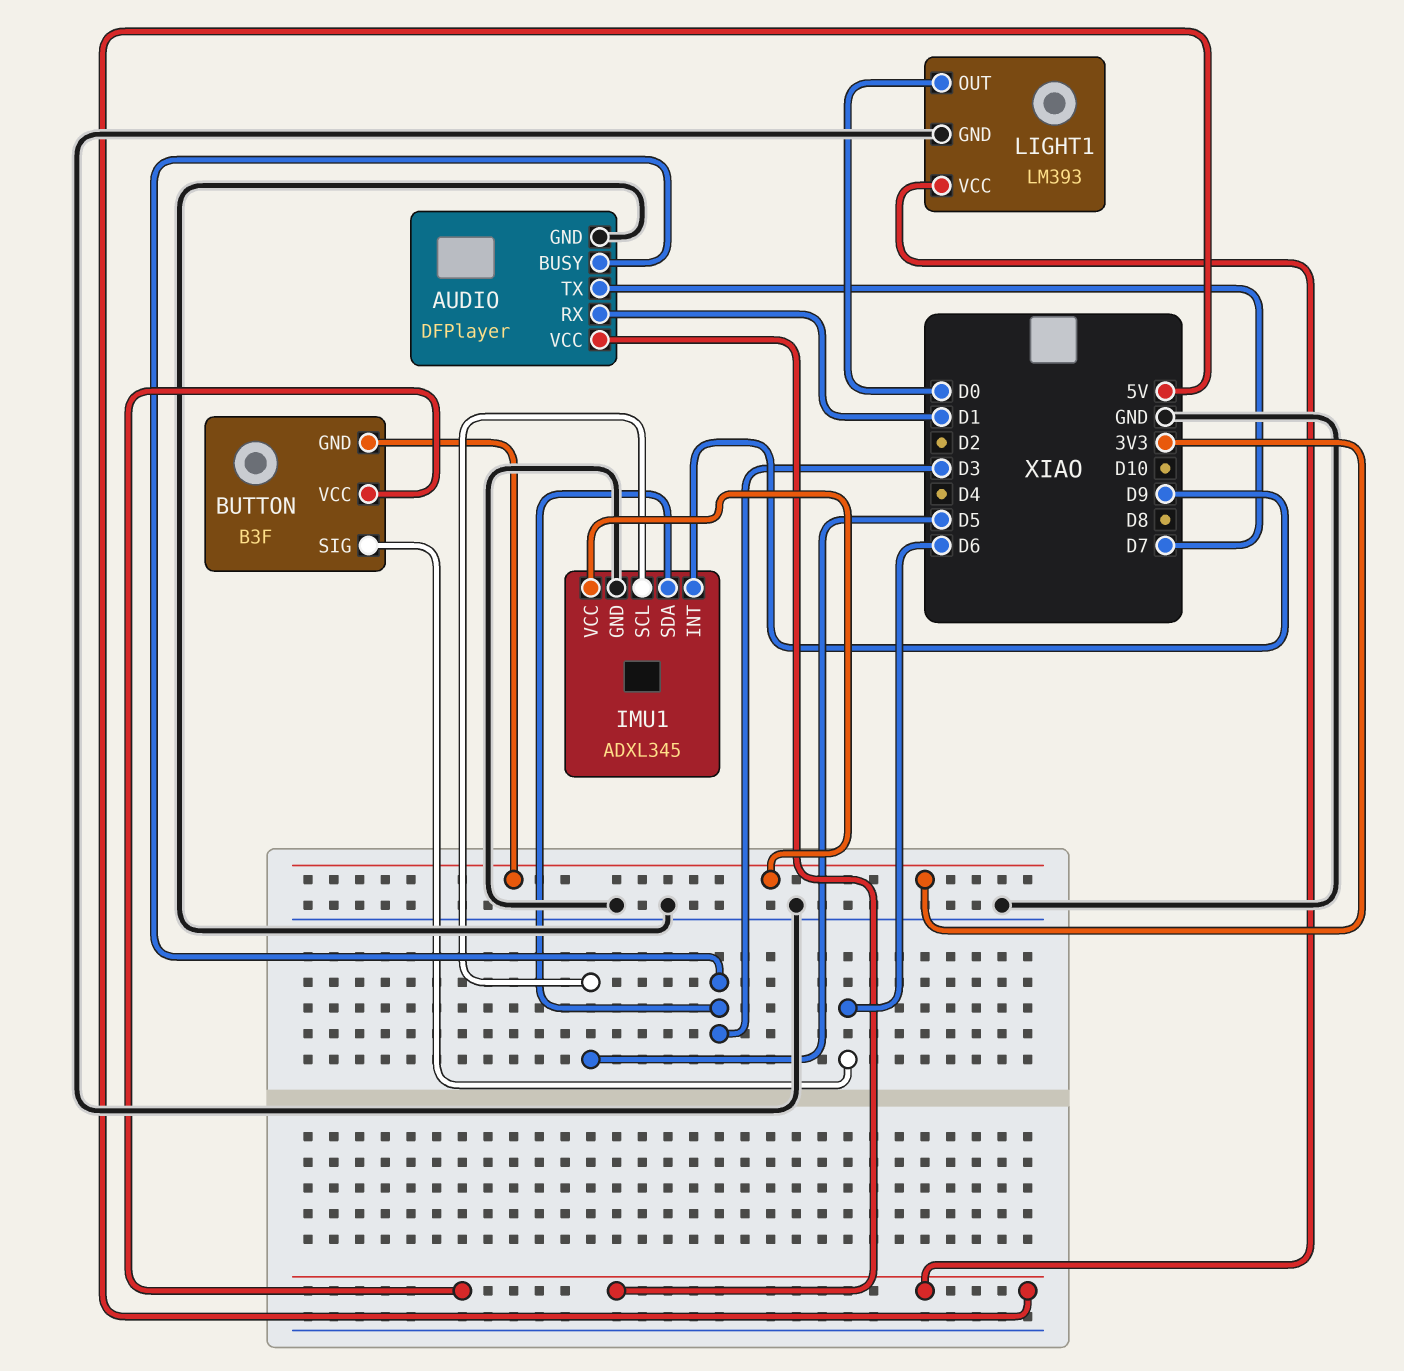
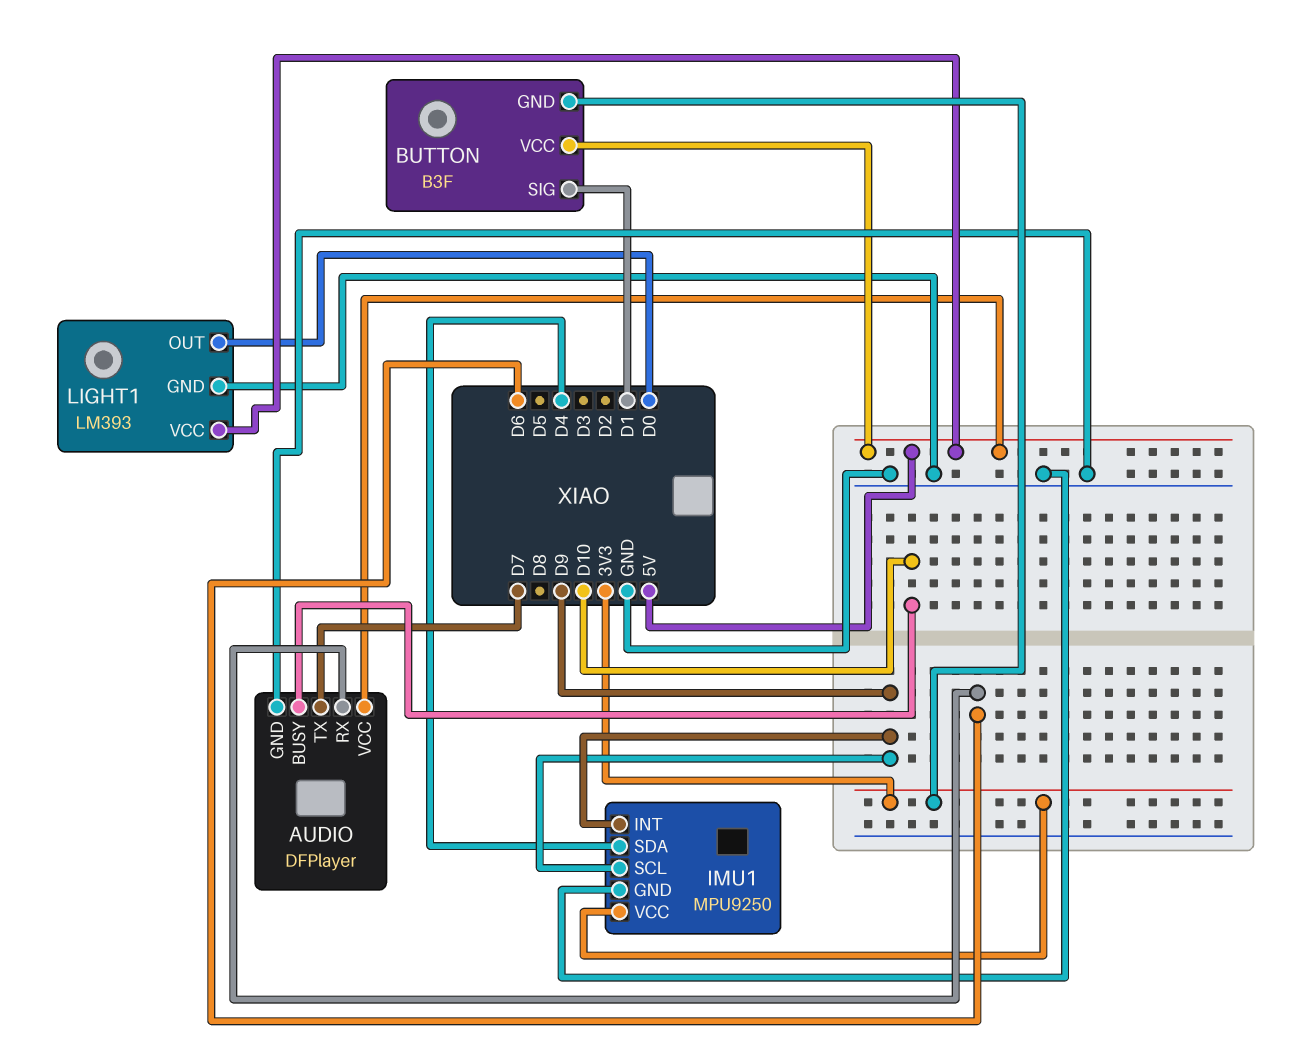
AUDIO pin BUSY: D3 -> D10
AUDIO pin RX: D1 -> D6
BUTTON pin SIG: D6 -> D1
IMU1: ADXL345 -> MPU9250
IMU1 pin SCL: D5 -> D9
IMU1 pin SDA: D3 -> D4

